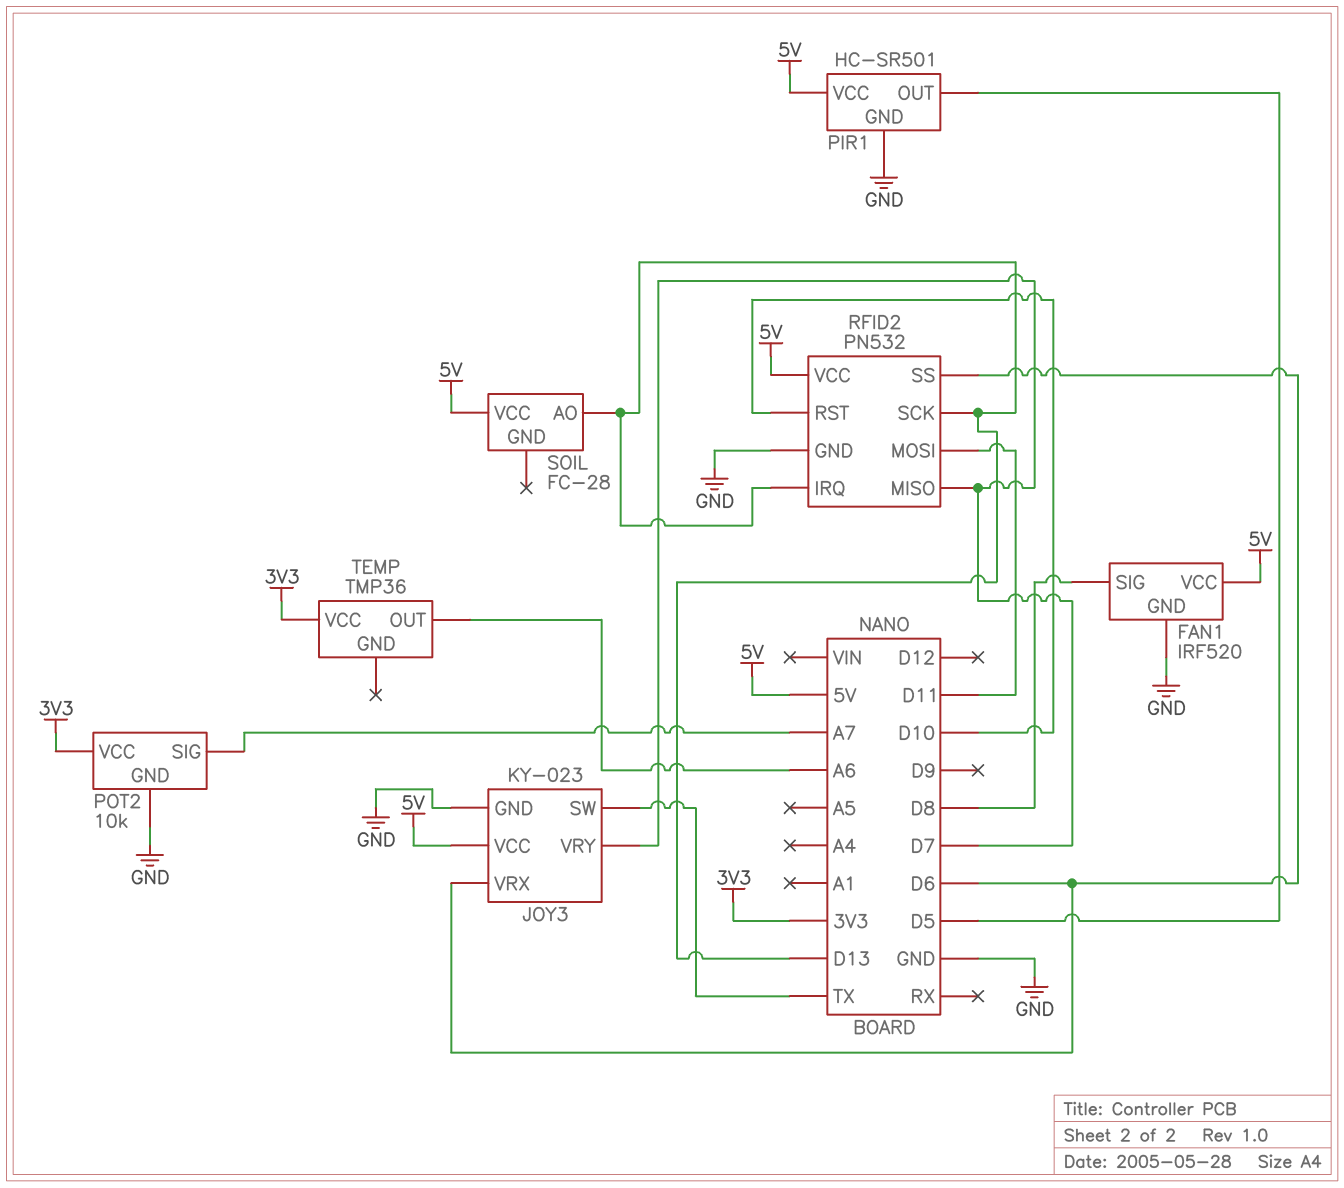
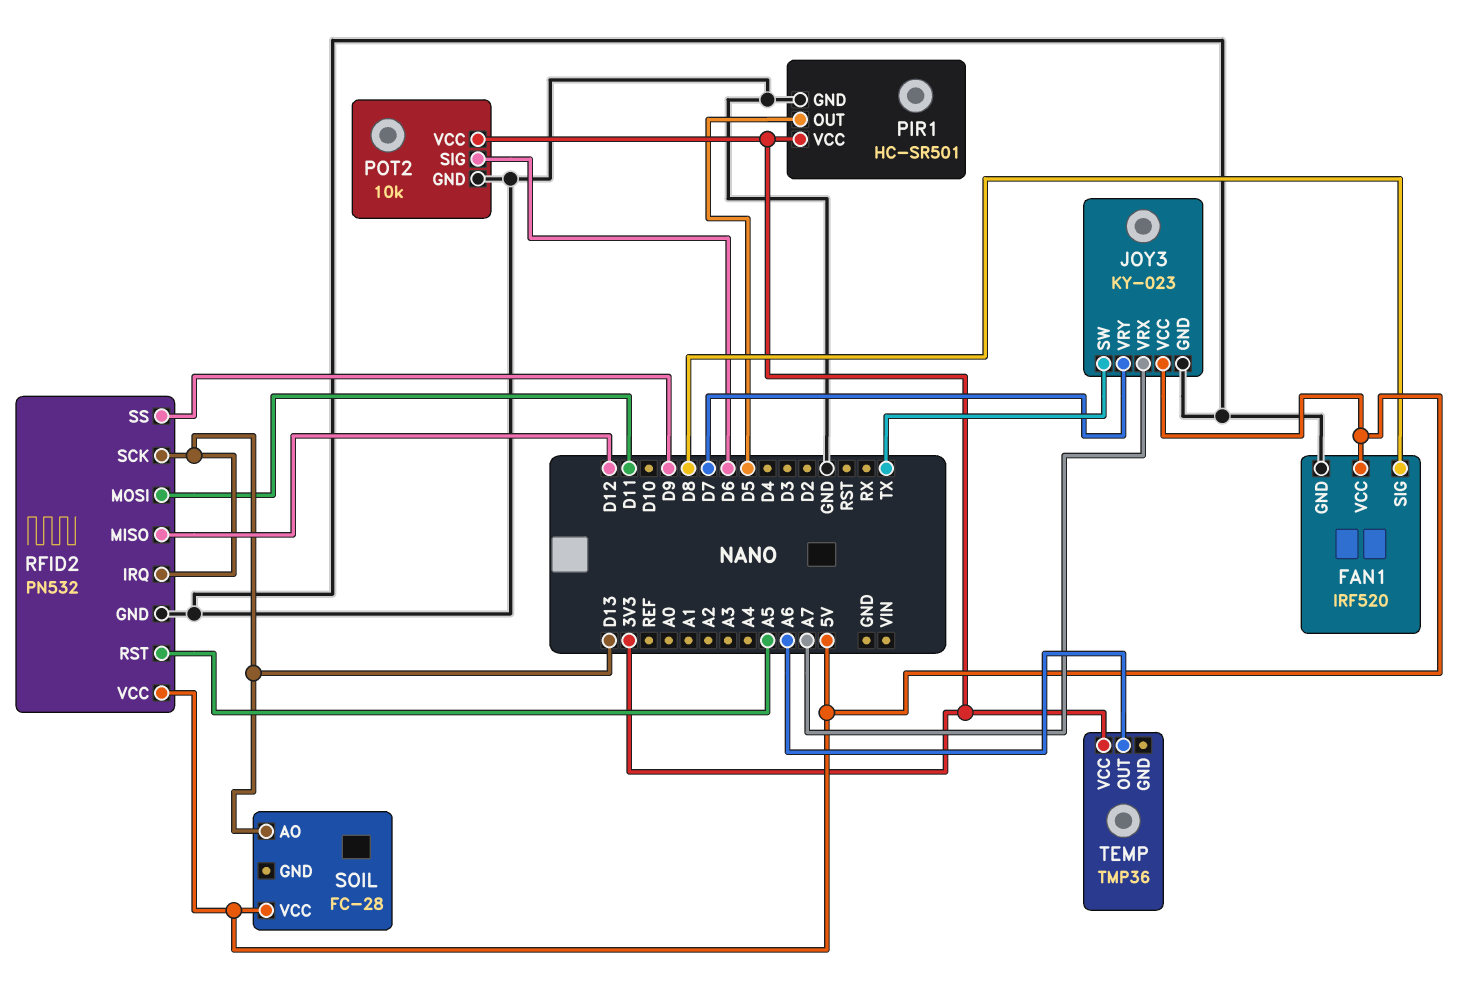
JOY3 pin VRX: D6 -> A7
PIR1 pin VCC: 5V -> 3V3
POT2 pin SIG: A7 -> D6
RFID2 pin MISO: D7 -> D12
RFID2 pin RST: D10 -> A5
RFID2 pin SS: D6 -> D9

